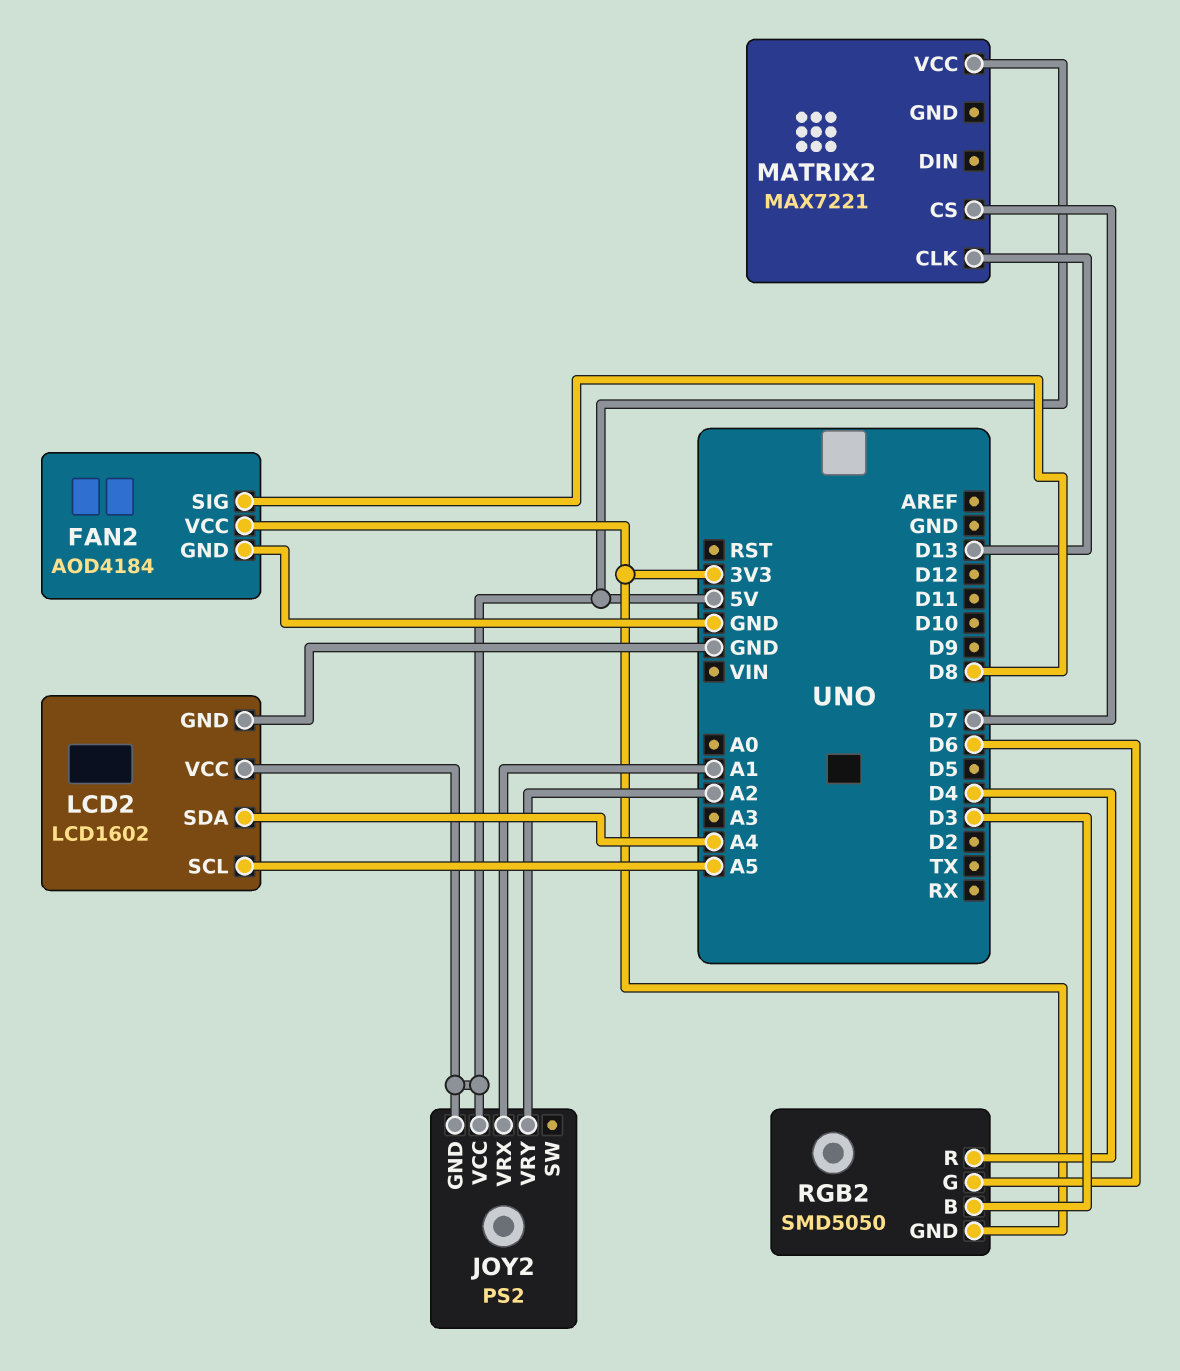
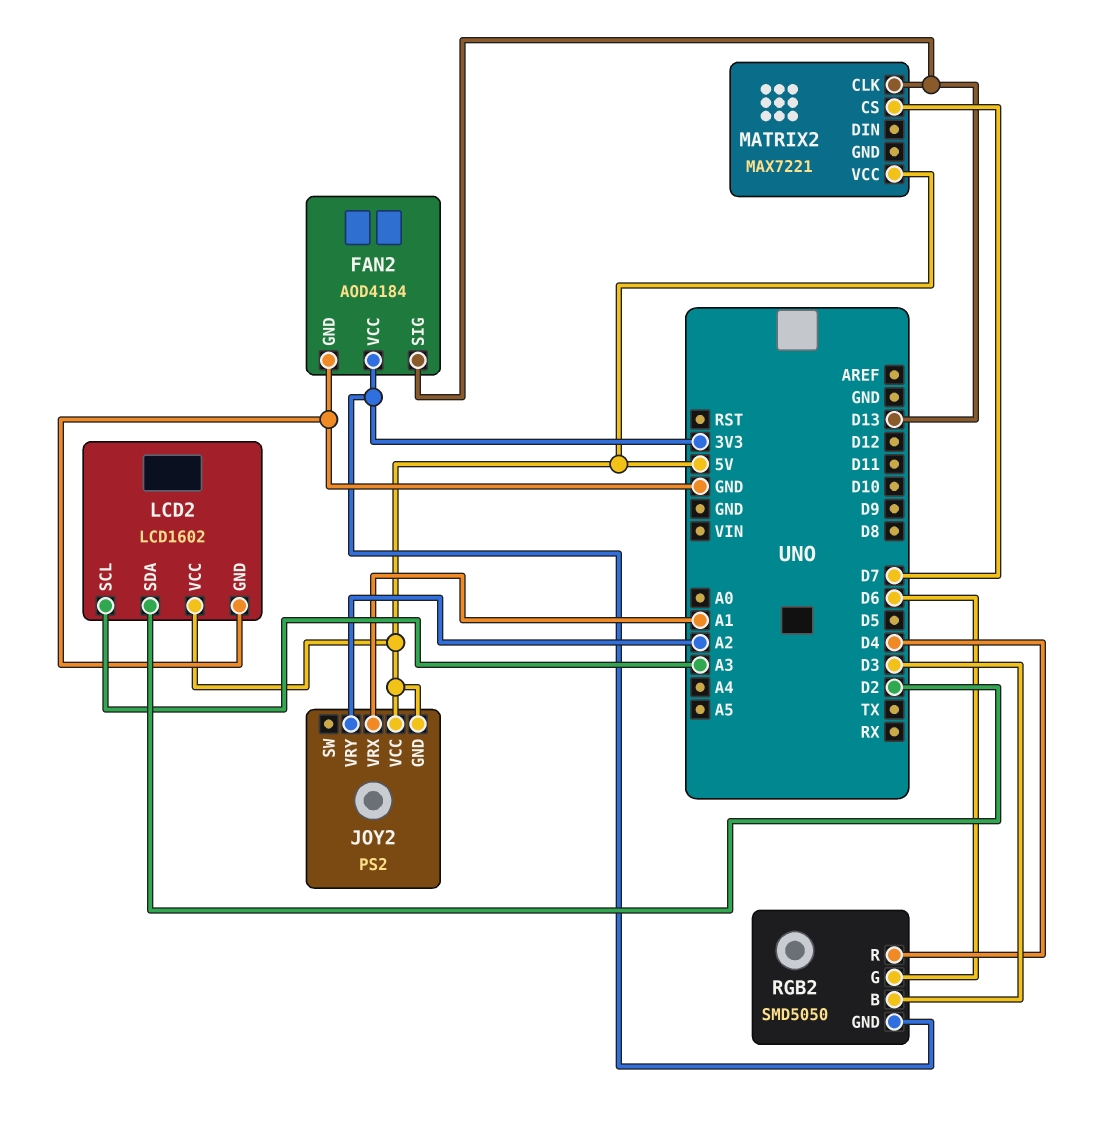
FAN2 pin SIG: D8 -> D13
LCD2 pin SCL: A5 -> A3
LCD2 pin SDA: A4 -> D2

